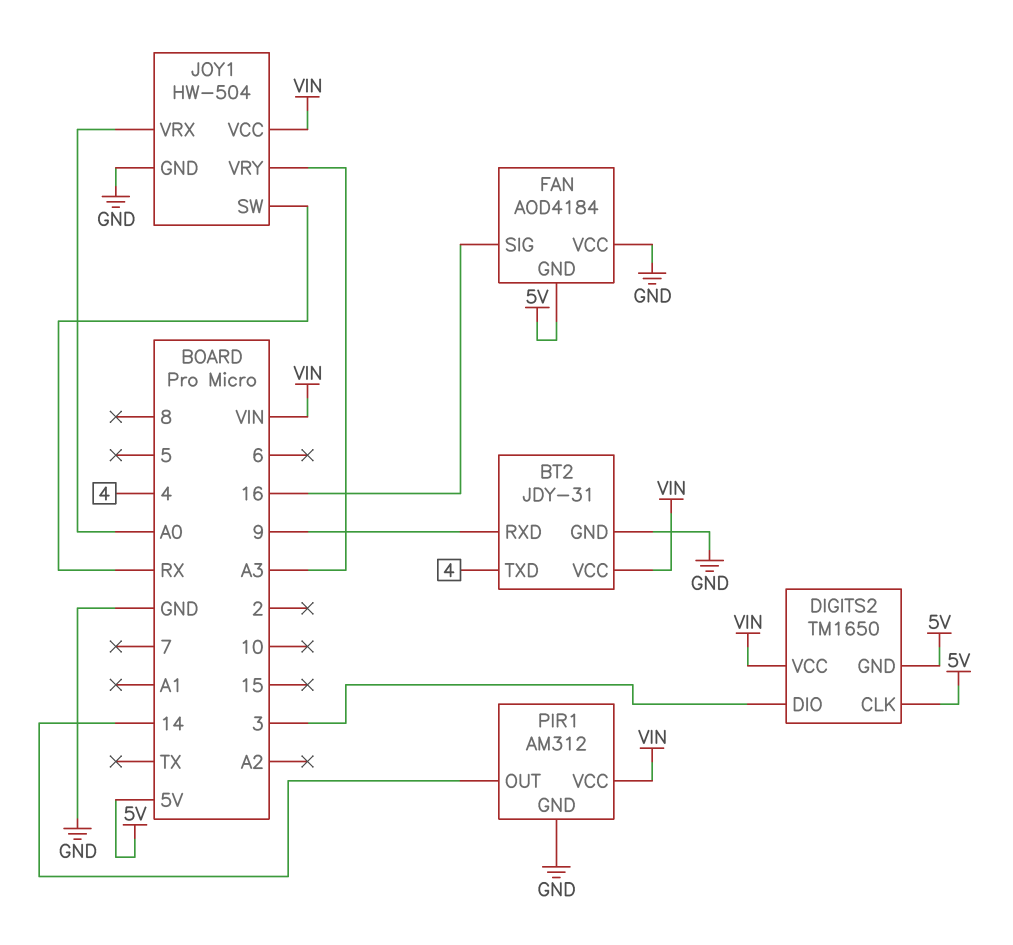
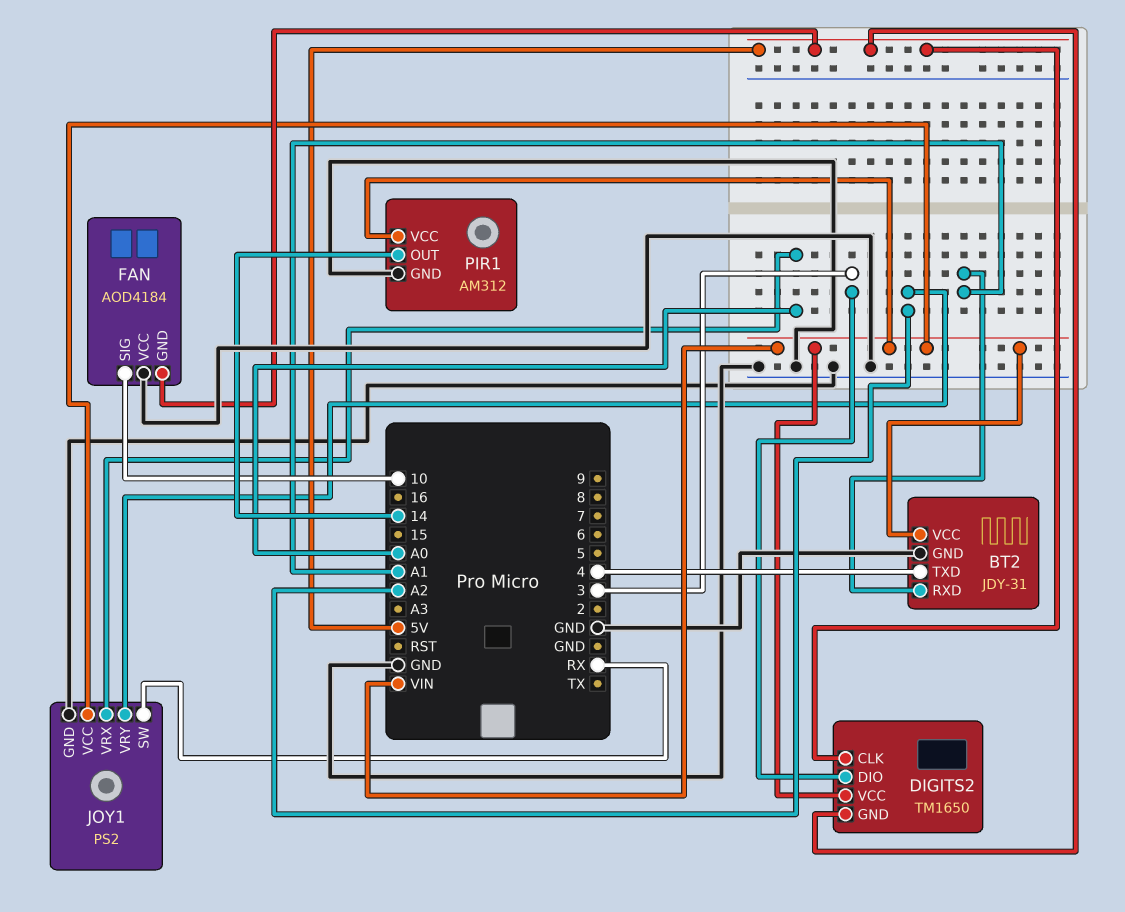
BT2 pin RXD: 9 -> A1
FAN pin SIG: 16 -> 10
JOY1: HW-504 -> PS2
JOY1 pin VRY: A3 -> A2

